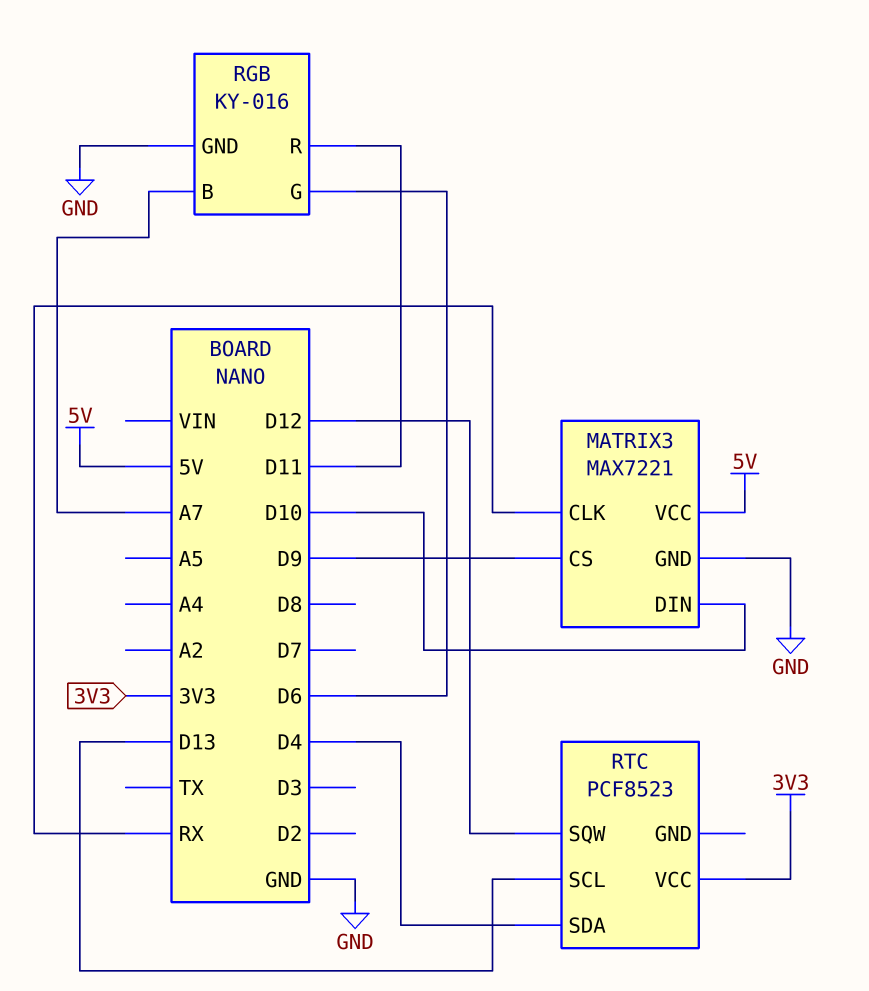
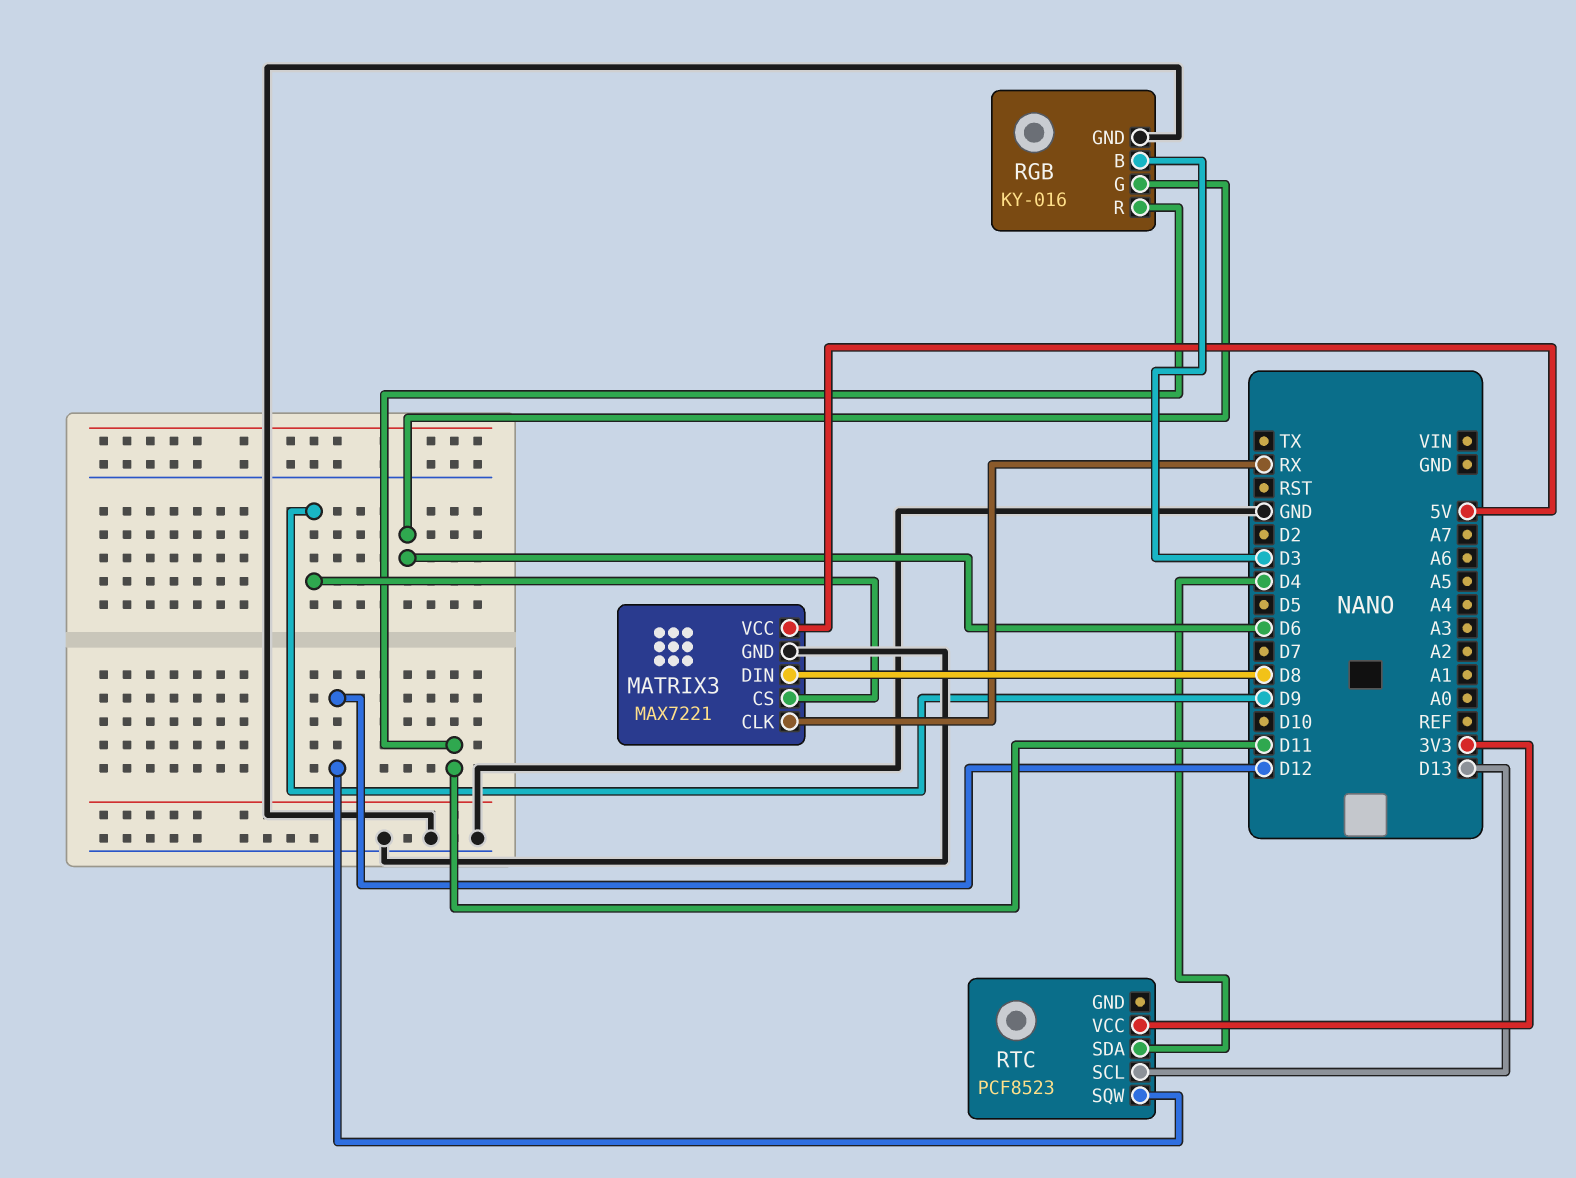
MATRIX3 pin DIN: D10 -> D8
RGB pin B: A7 -> D3

